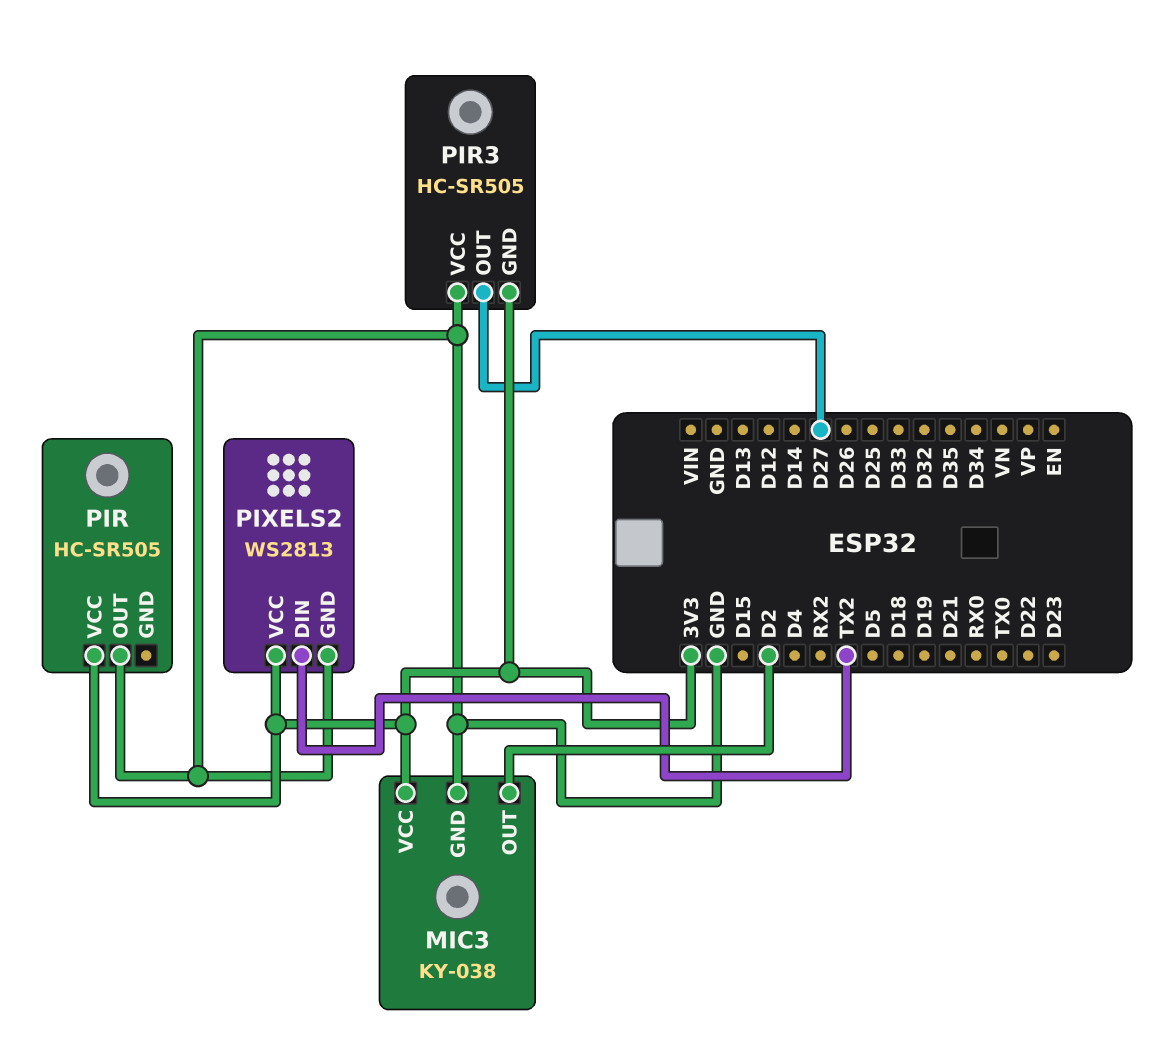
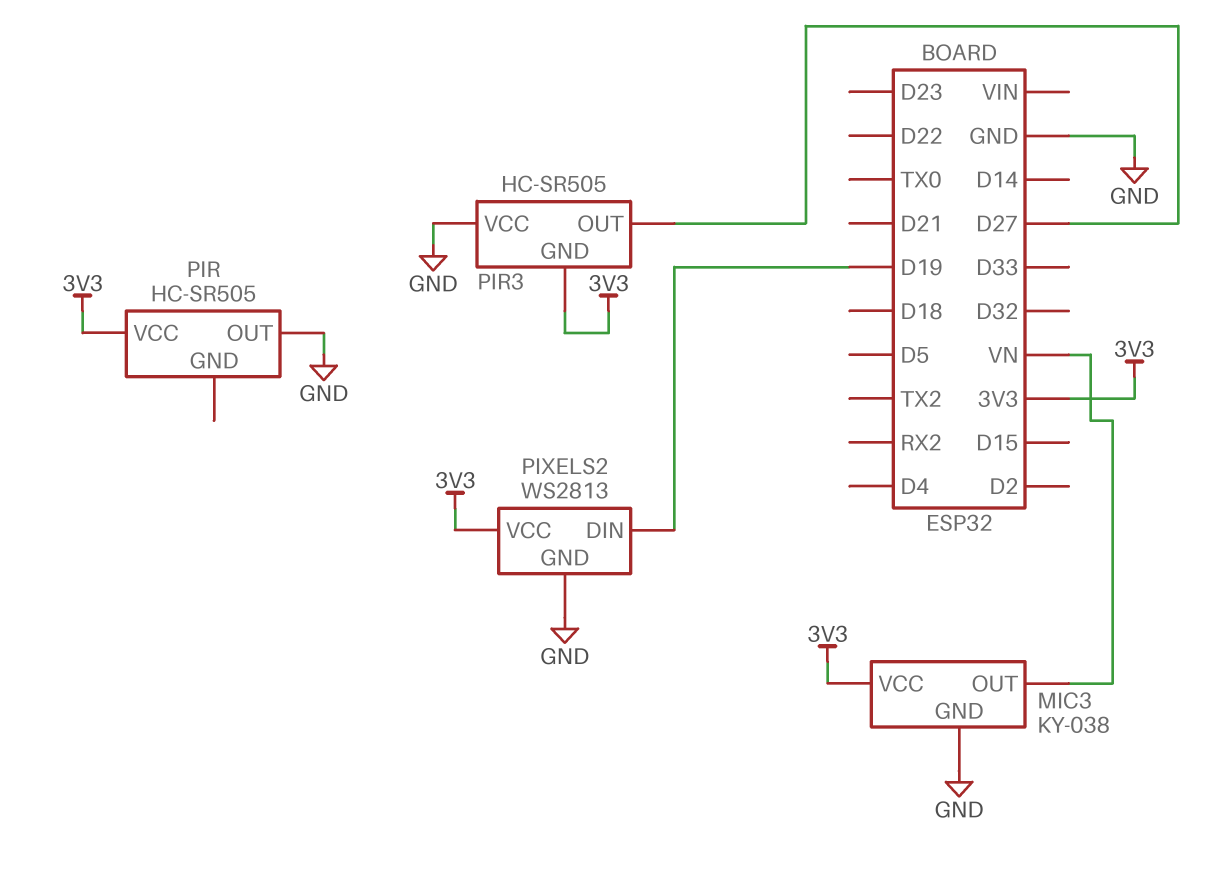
MIC3 pin OUT: D2 -> VN
PIXELS2 pin DIN: TX2 -> D19

